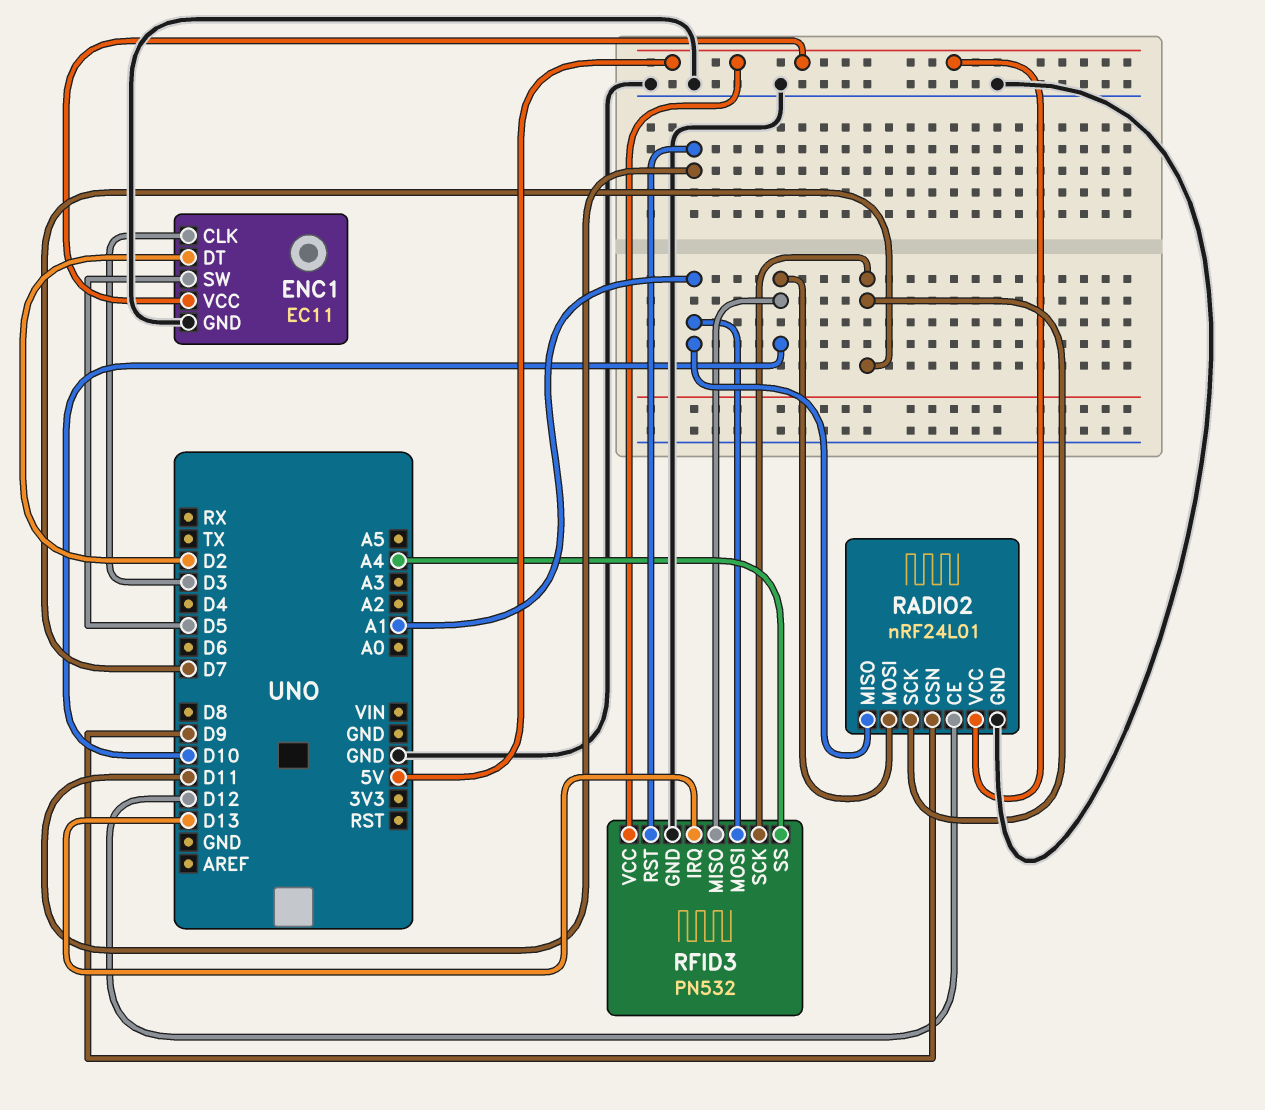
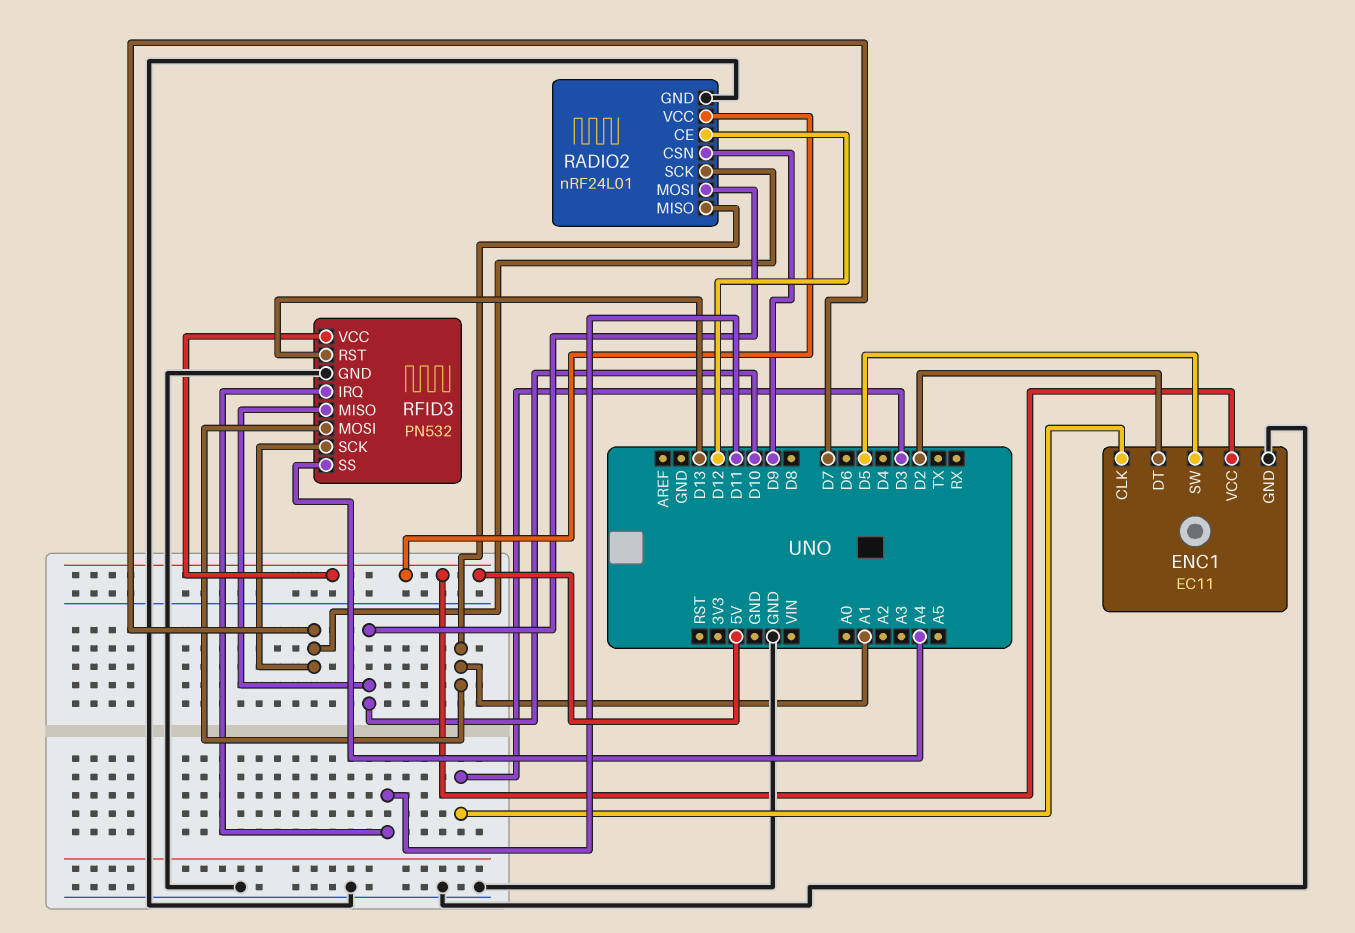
RFID3 pin IRQ: D13 -> D11
RFID3 pin RST: D11 -> D13

